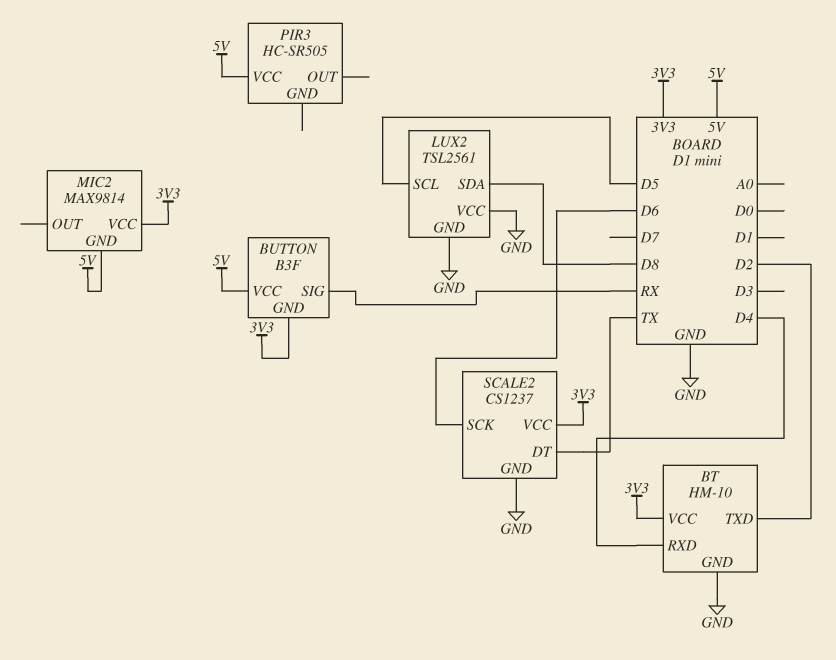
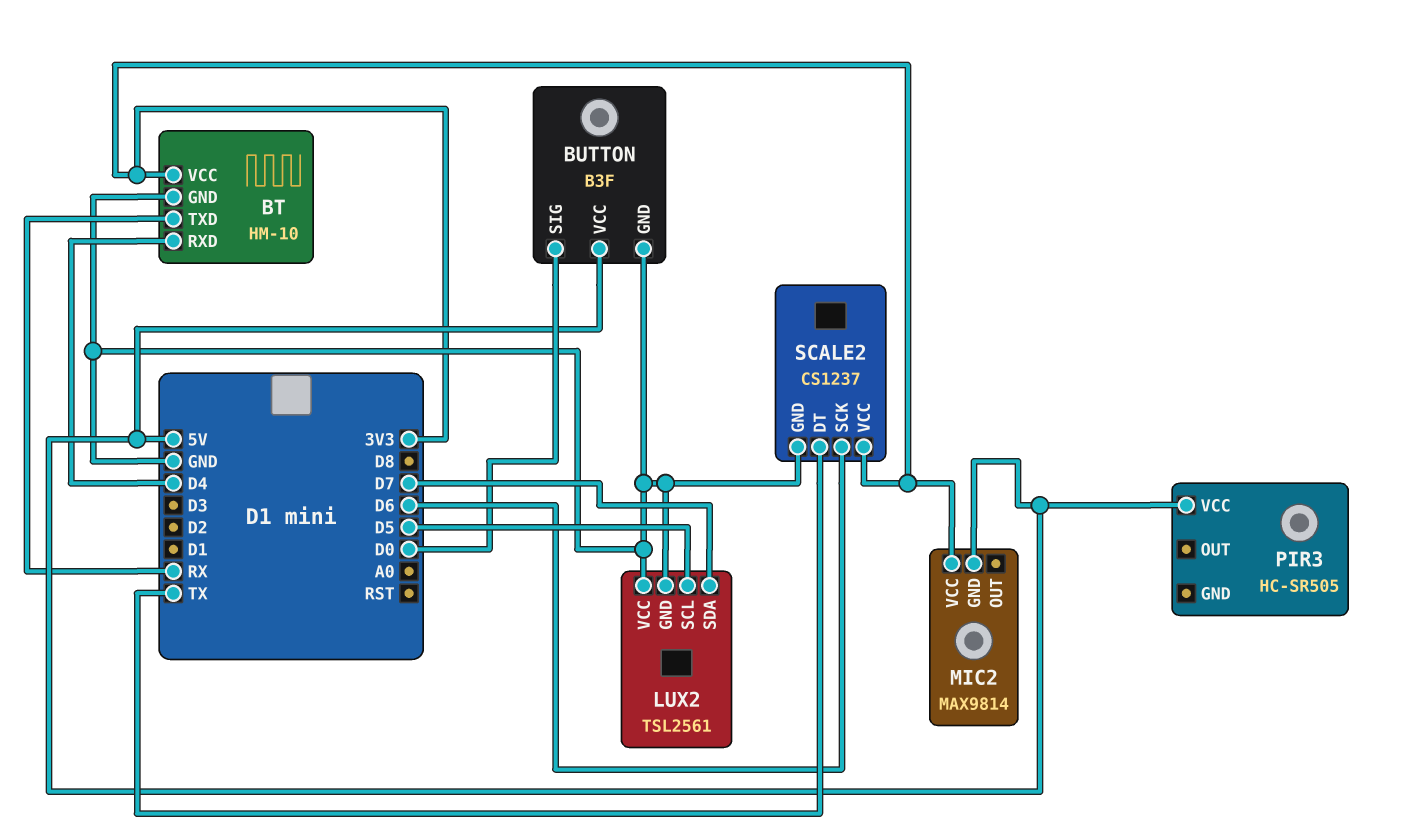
BT pin TXD: D2 -> RX
BUTTON pin GND: 3V3 -> GND
BUTTON pin SIG: RX -> D0
LUX2 pin SDA: D8 -> D7

